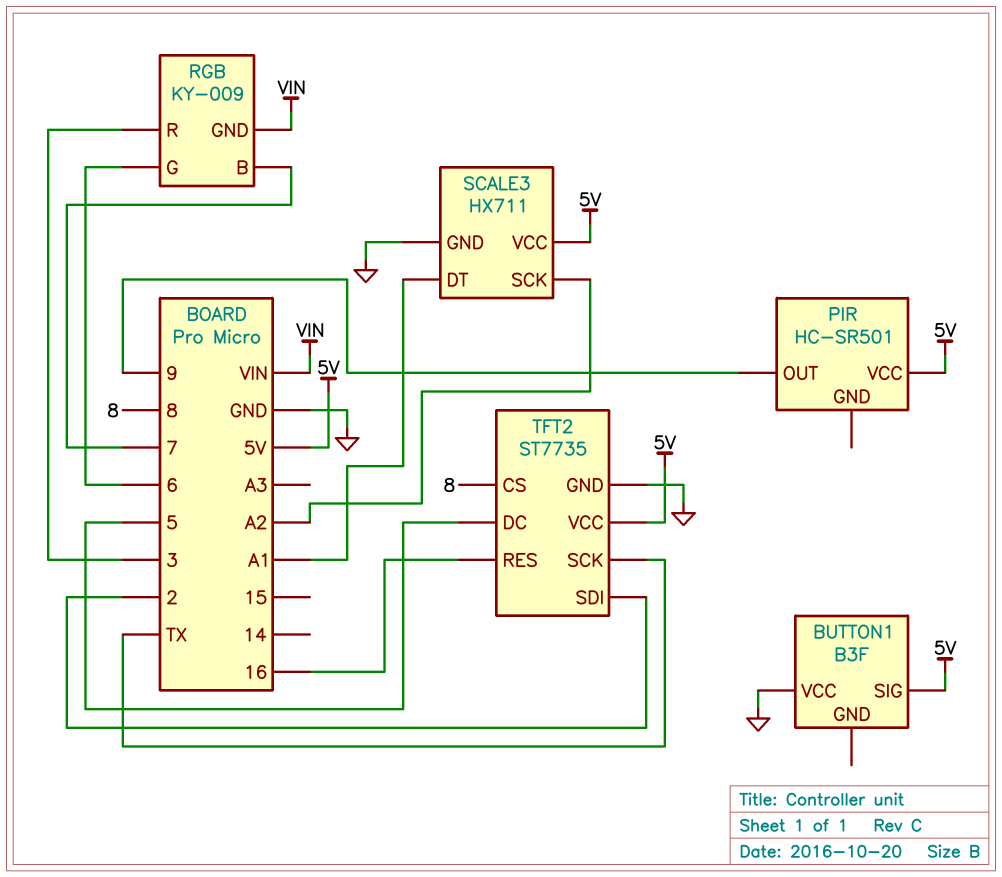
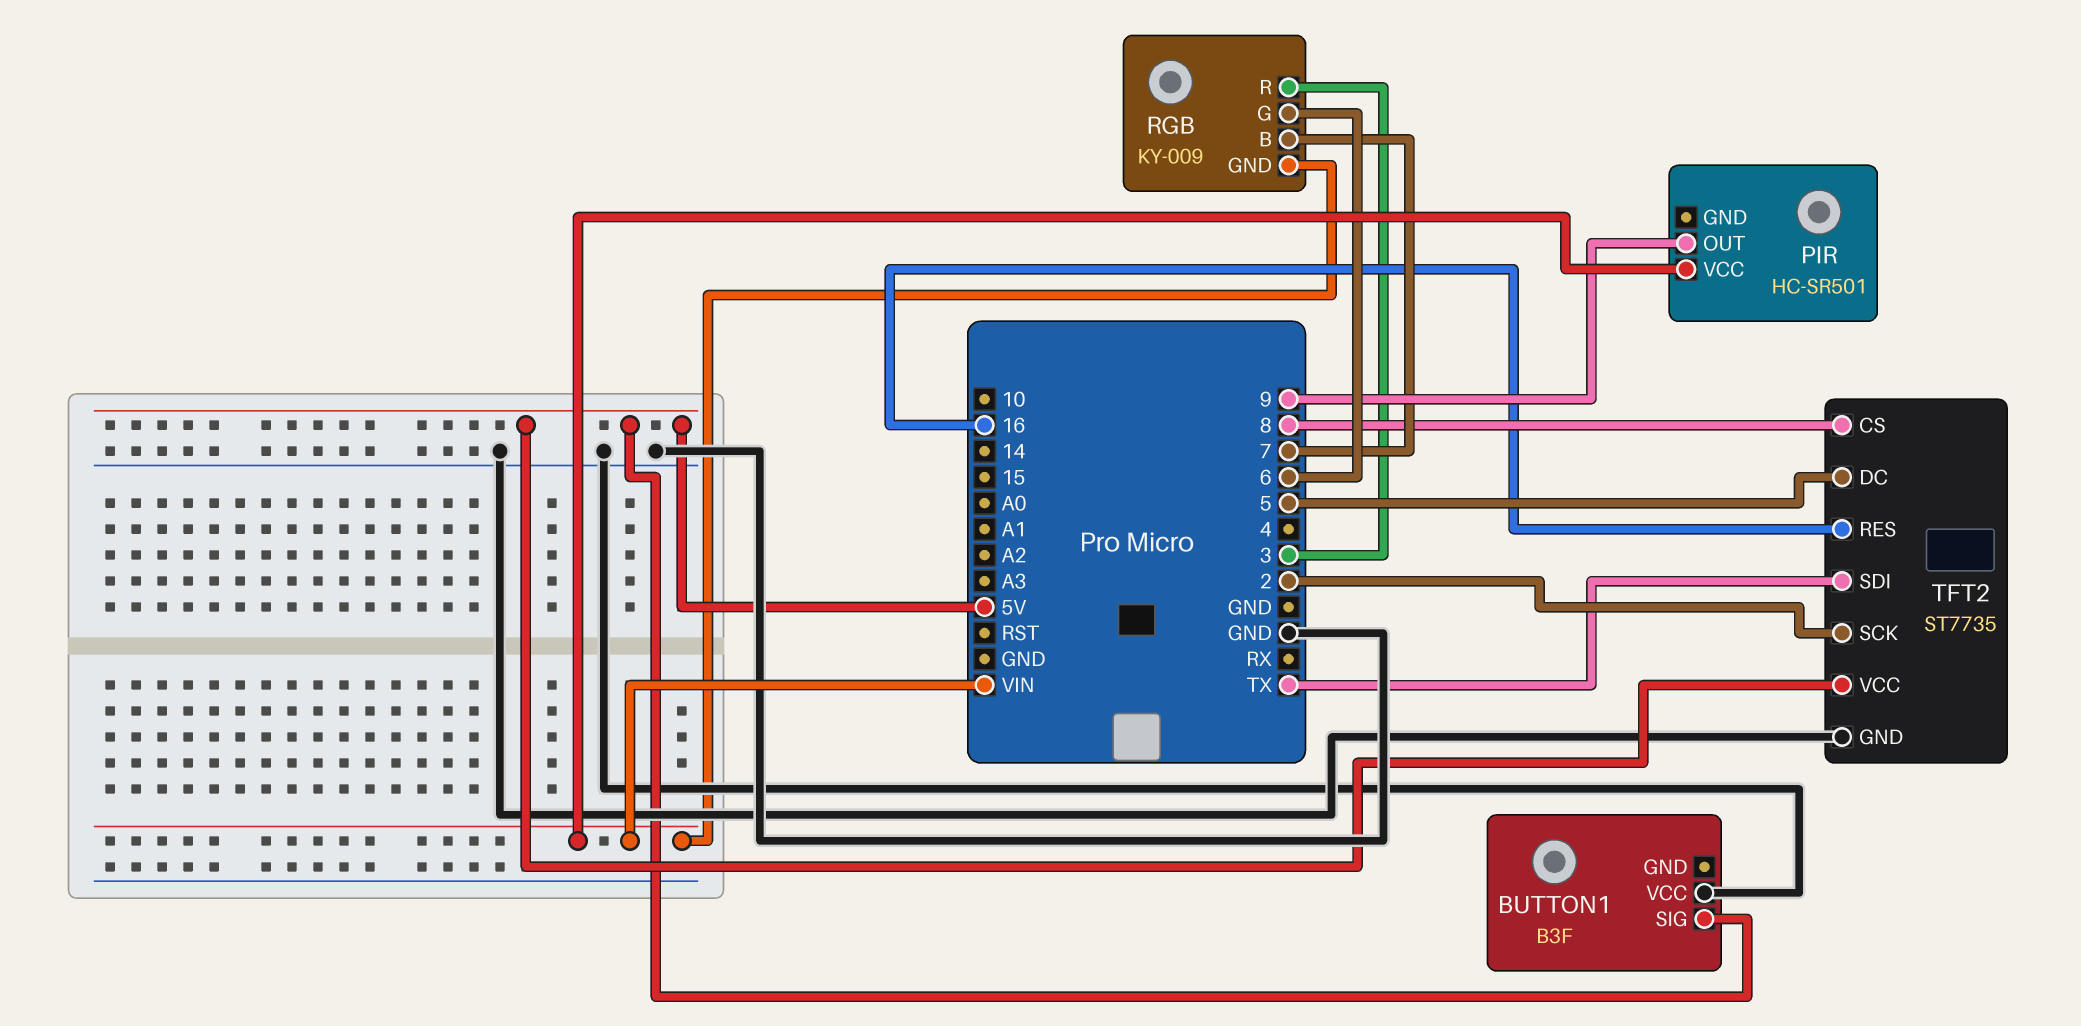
PIR pin VCC: 5V -> VIN
SCALE3: HX711 -> none
SCALE3 pin DT: A1 -> none
SCALE3 pin GND: GND -> none
SCALE3 pin SCK: A2 -> none
SCALE3 pin VCC: 5V -> none
TFT2 pin SCK: TX -> 2
TFT2 pin SDI: 2 -> TX

